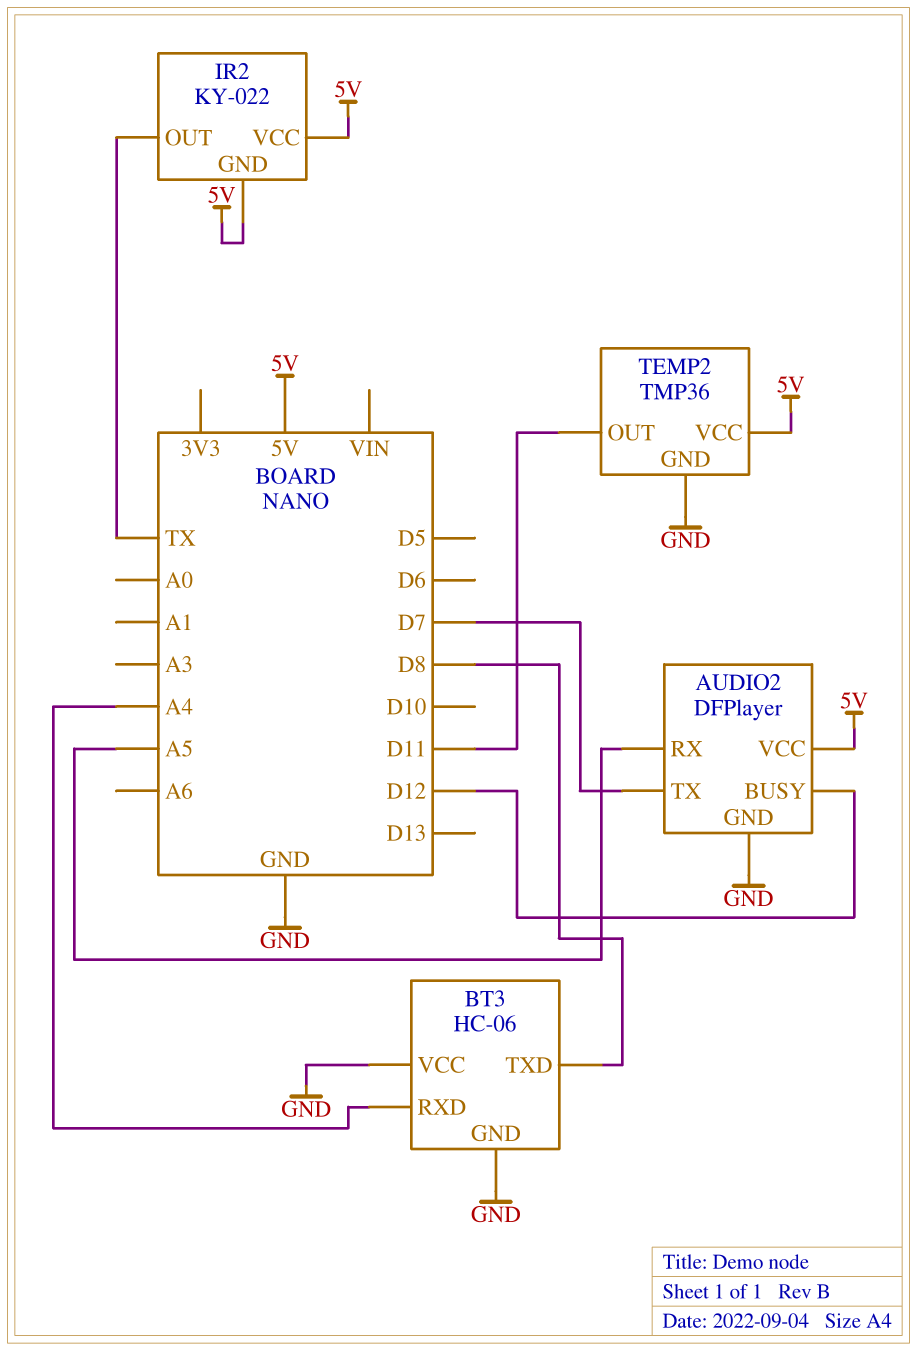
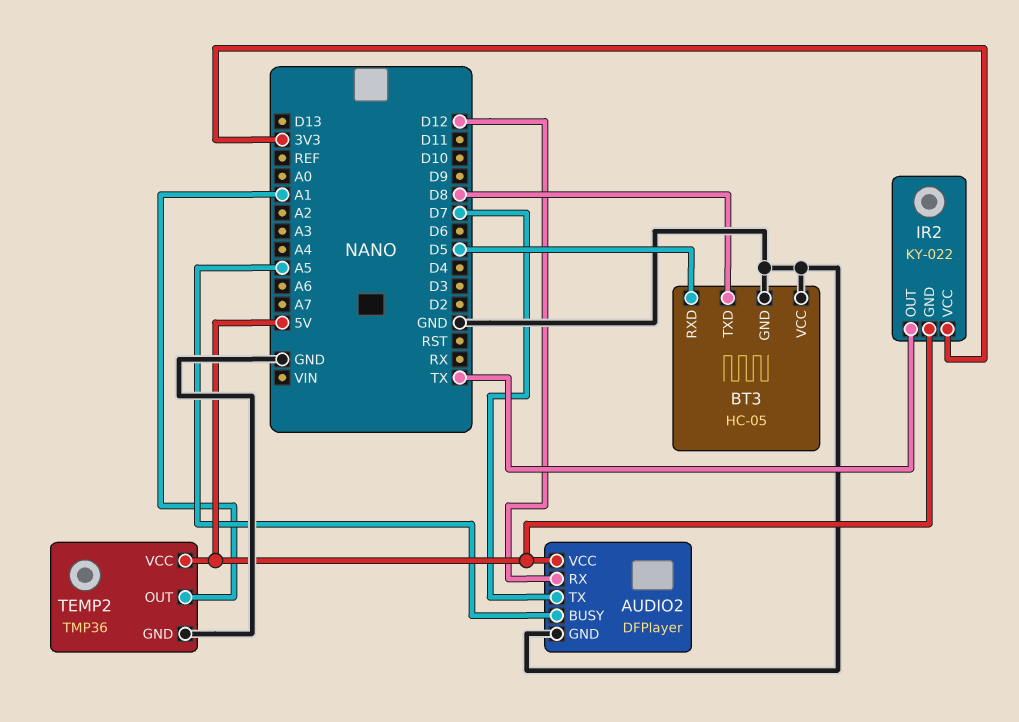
AUDIO2 pin BUSY: D12 -> A5
AUDIO2 pin RX: A5 -> D12
BT3: HC-06 -> HC-05
BT3 pin RXD: A4 -> D5
IR2 pin VCC: 5V -> 3V3
TEMP2 pin OUT: D11 -> A1

